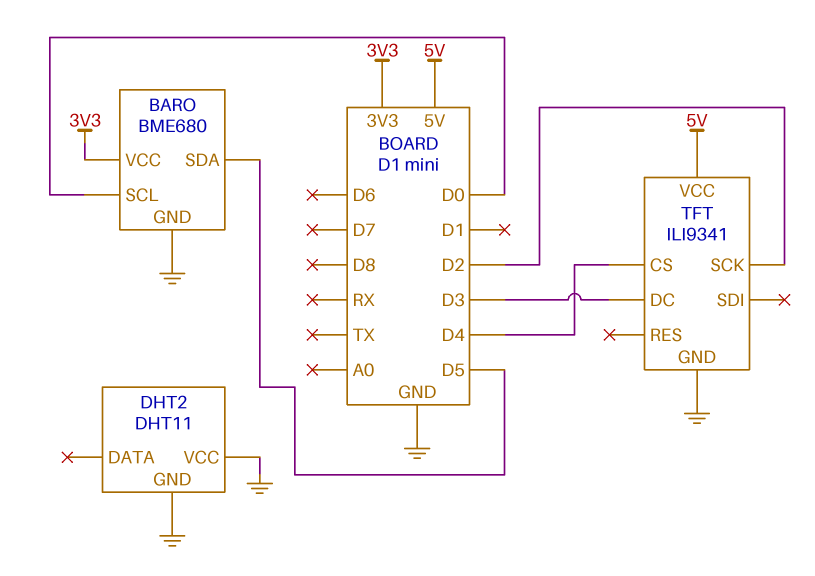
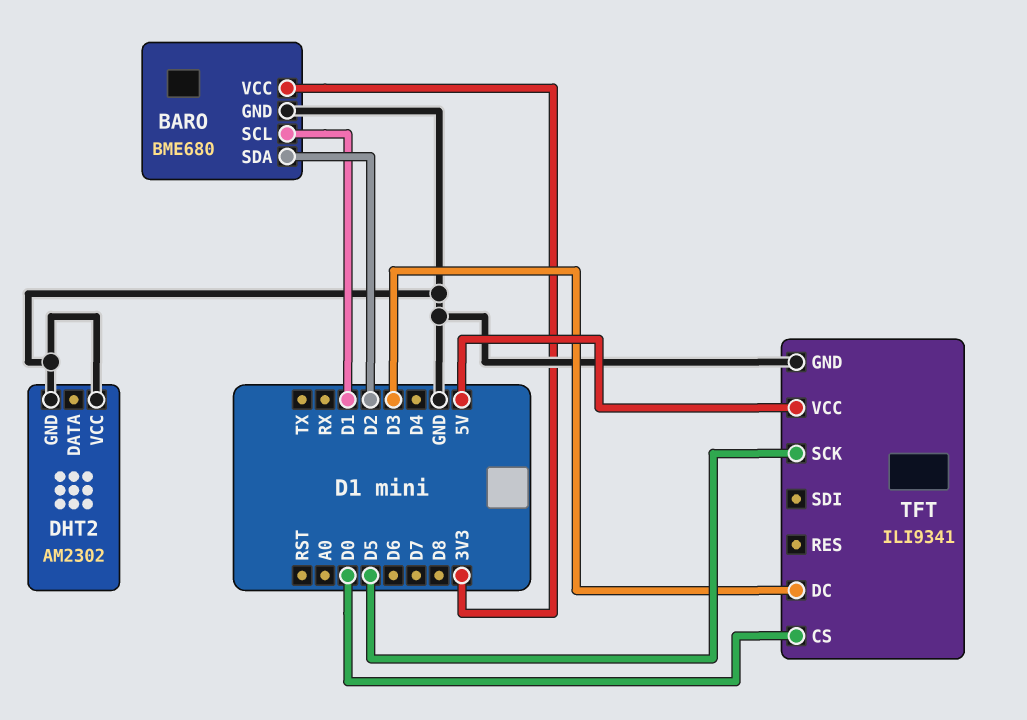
BARO pin SCL: D0 -> D1
BARO pin SDA: D5 -> D2
DHT2: DHT11 -> AM2302
TFT pin CS: D4 -> D0
TFT pin SCK: D2 -> D5

